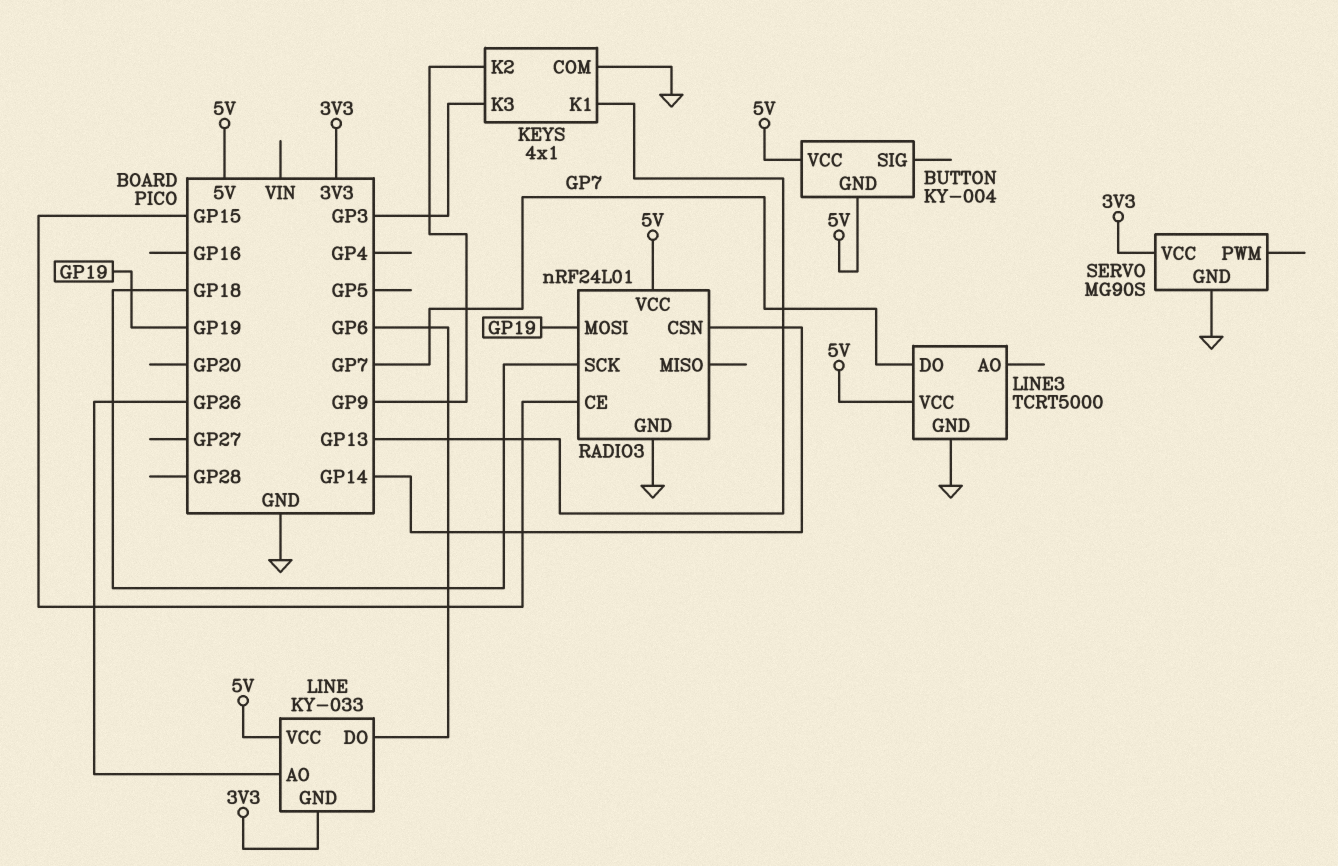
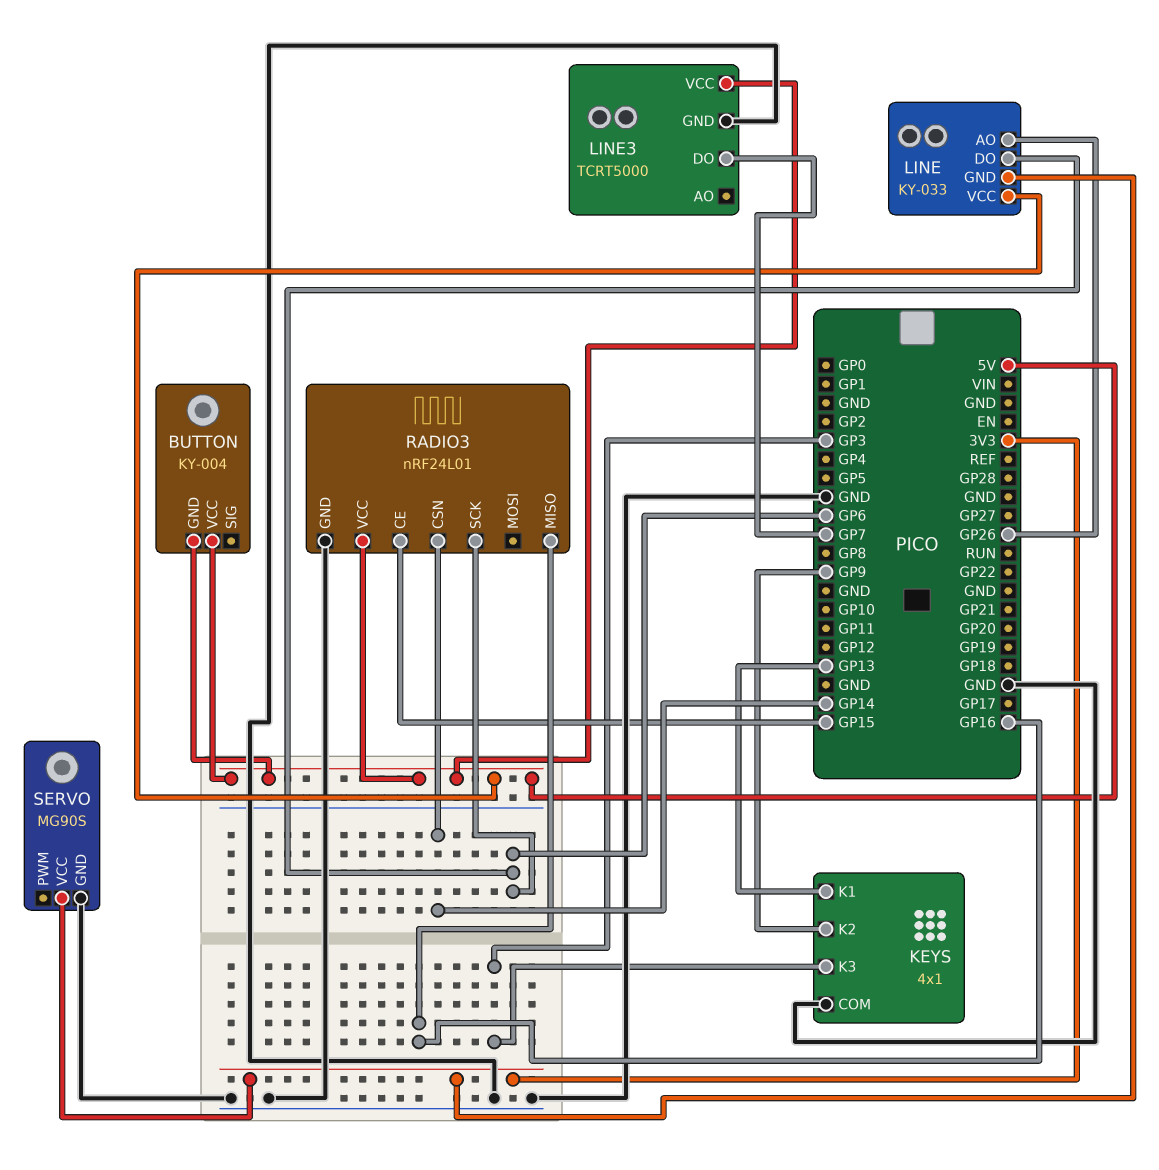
RADIO3 pin MISO: none -> GP16
RADIO3 pin MOSI: GP19 -> none
RADIO3 pin SCK: GP18 -> GP6

